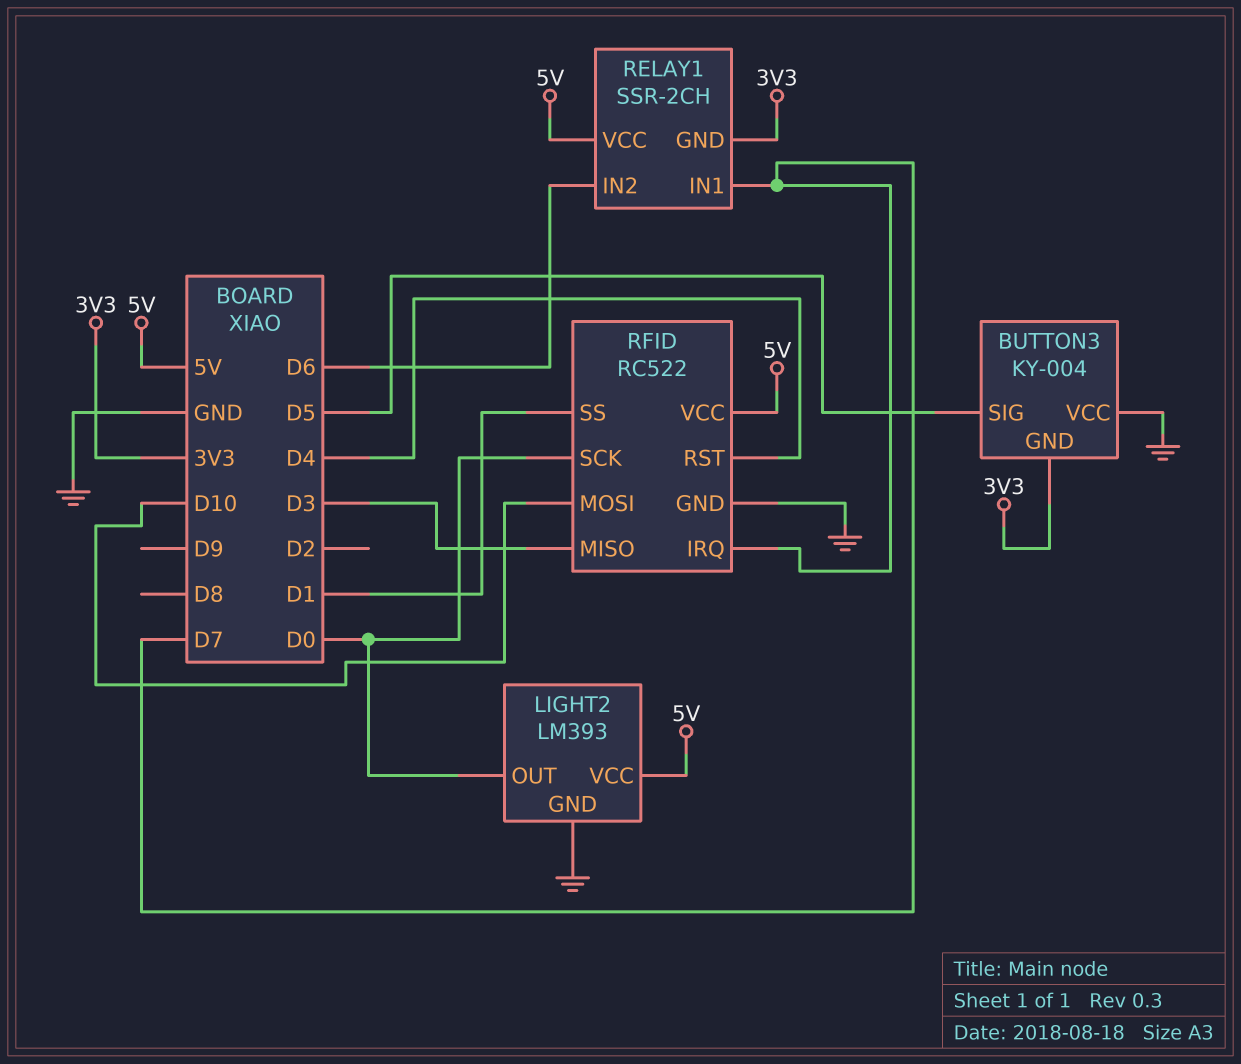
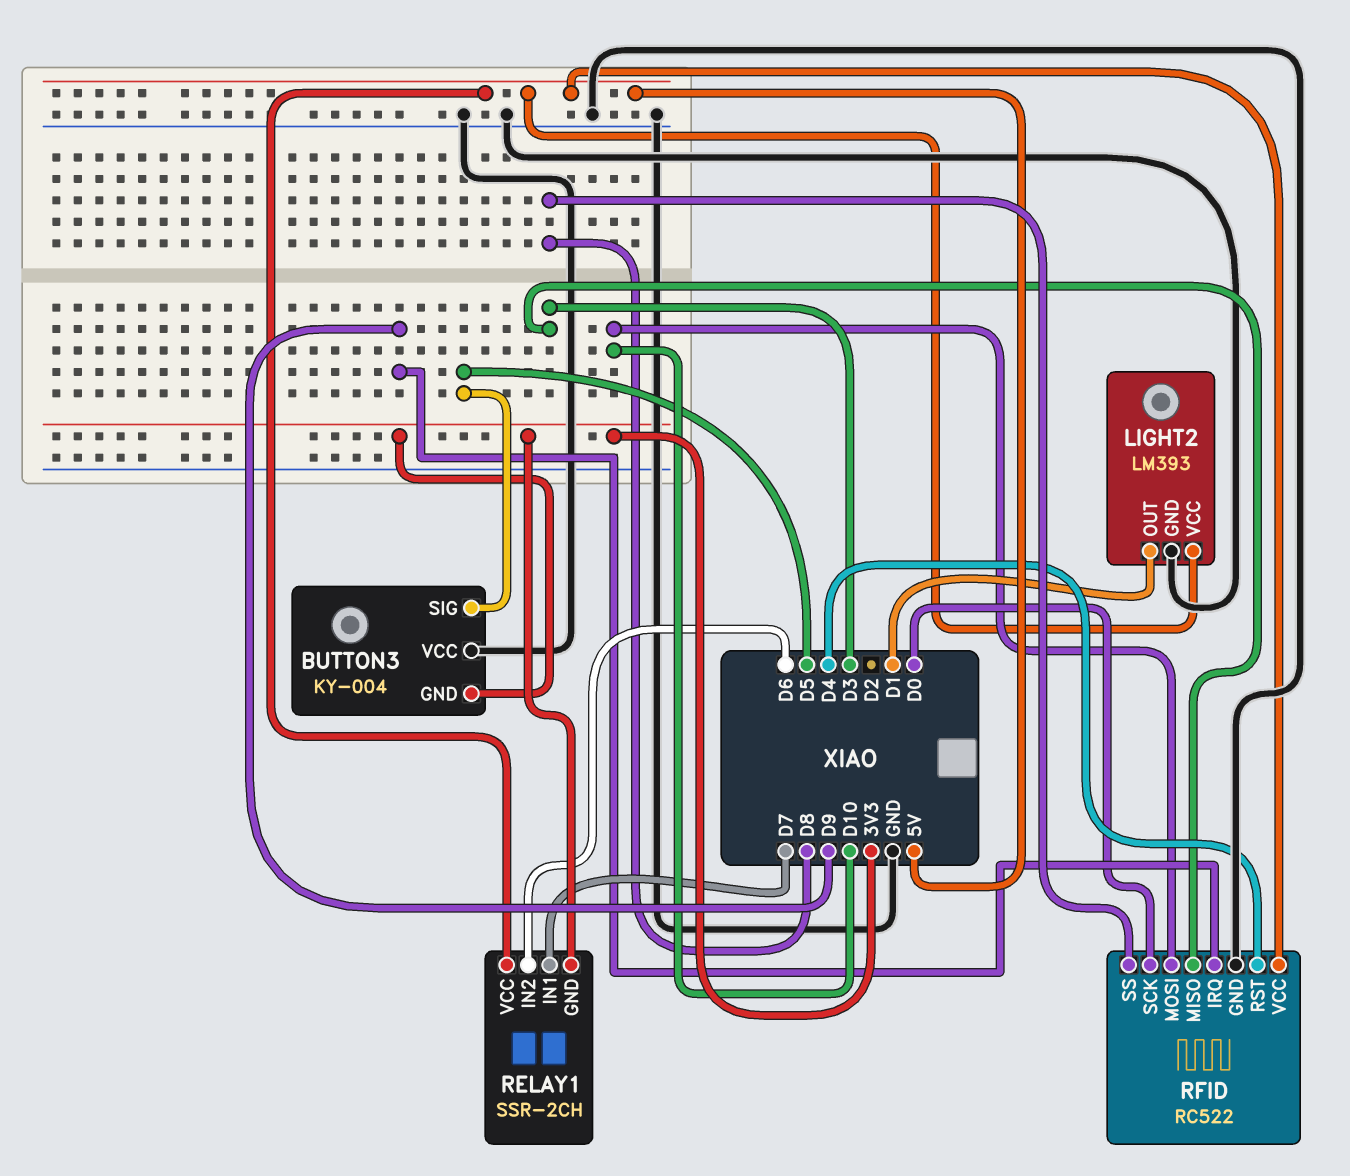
LIGHT2 pin OUT: D0 -> D1
RFID pin IRQ: D7 -> D9
RFID pin SS: D1 -> D8

